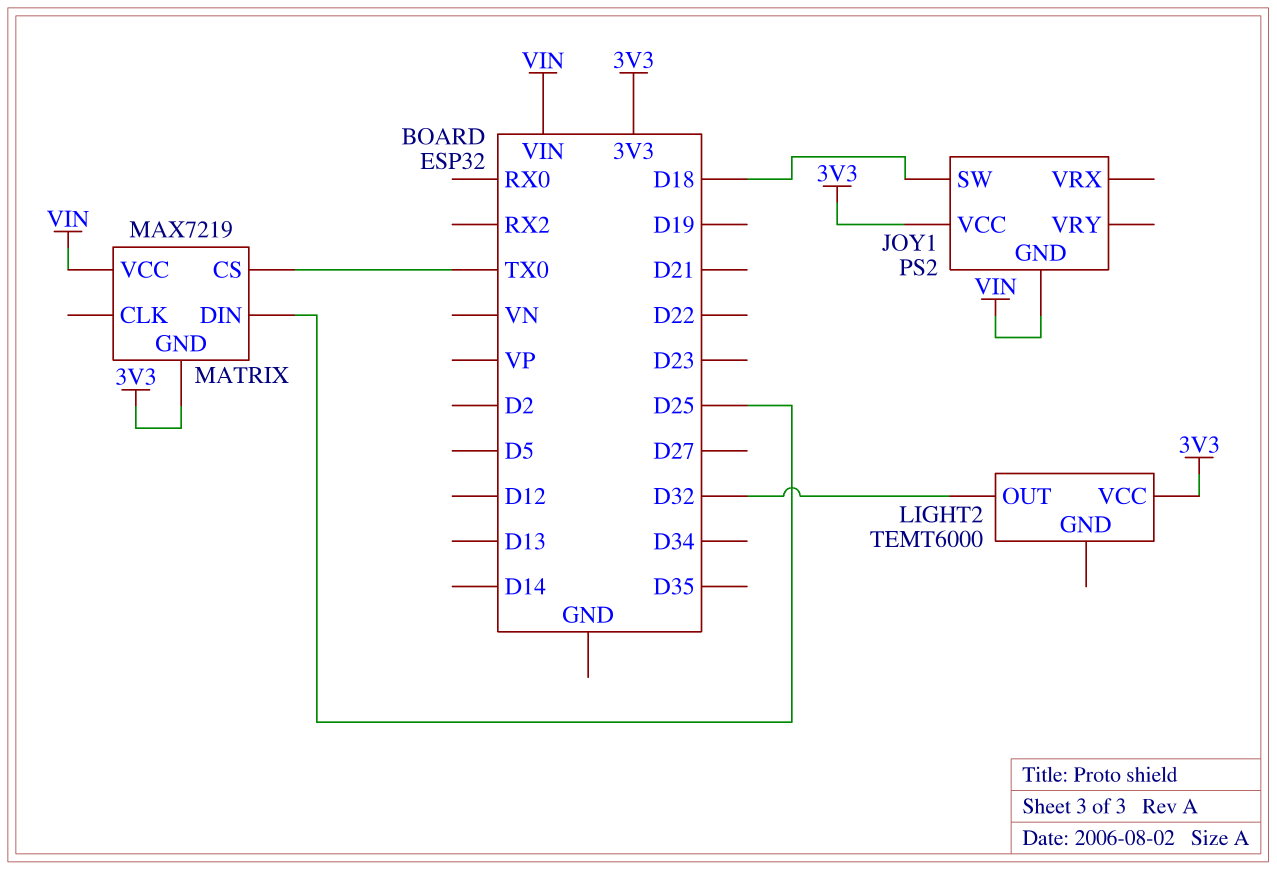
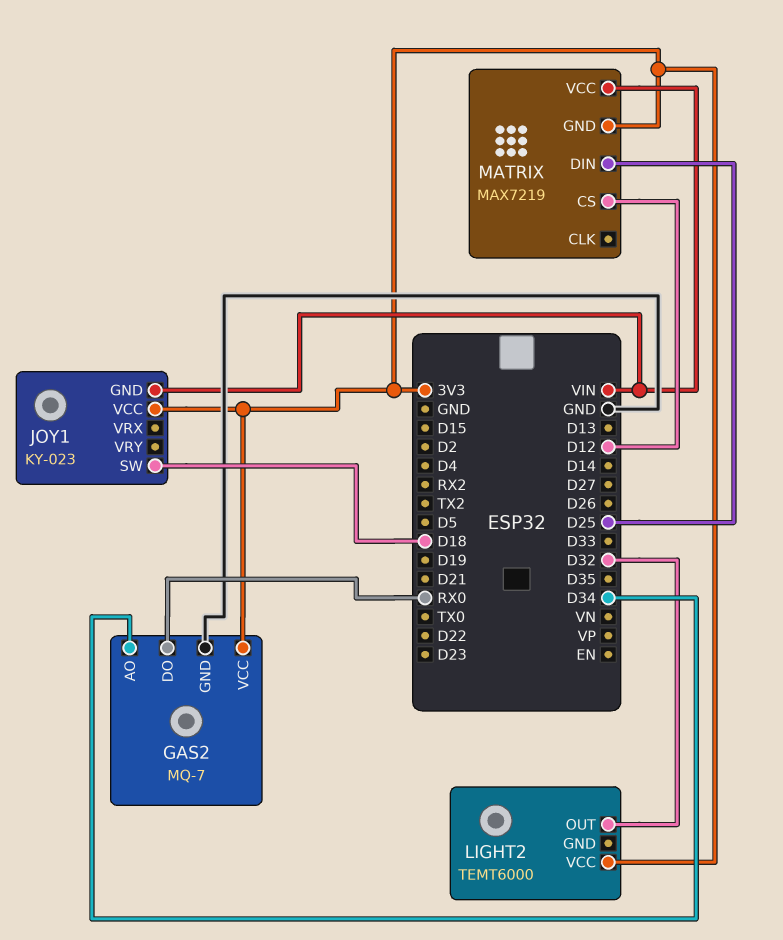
GAS2: none -> MQ-7
GAS2 pin AO: none -> D34
GAS2 pin DO: none -> RX0
GAS2 pin GND: none -> GND
GAS2 pin VCC: none -> 3V3
JOY1: PS2 -> KY-023
MATRIX pin CS: TX0 -> D12

